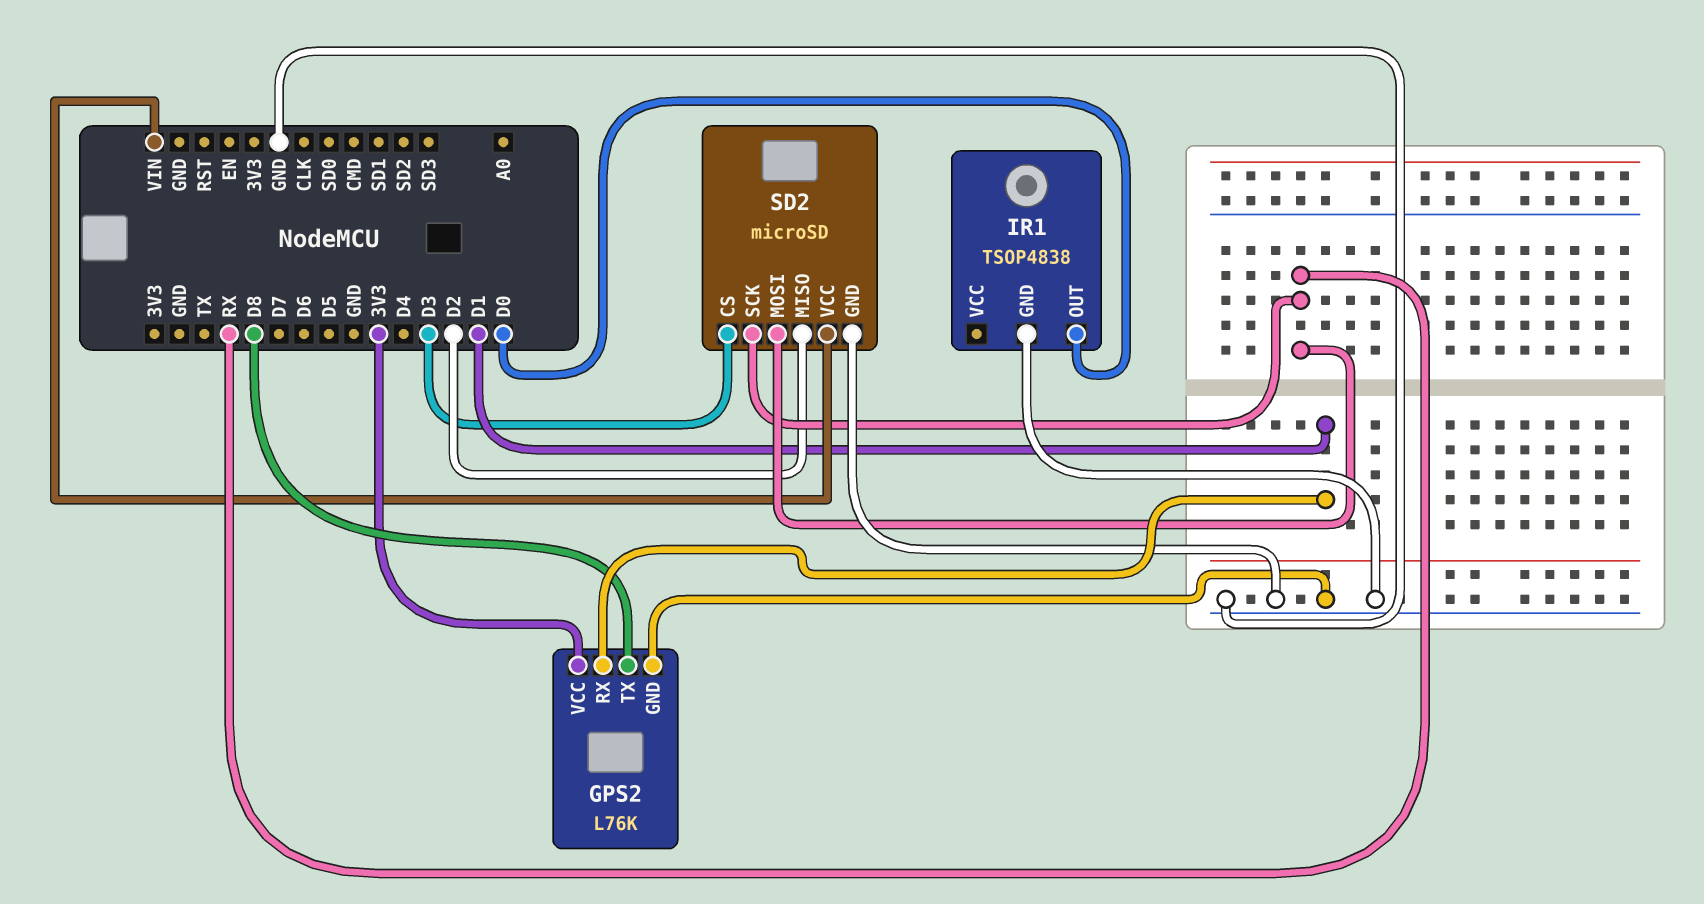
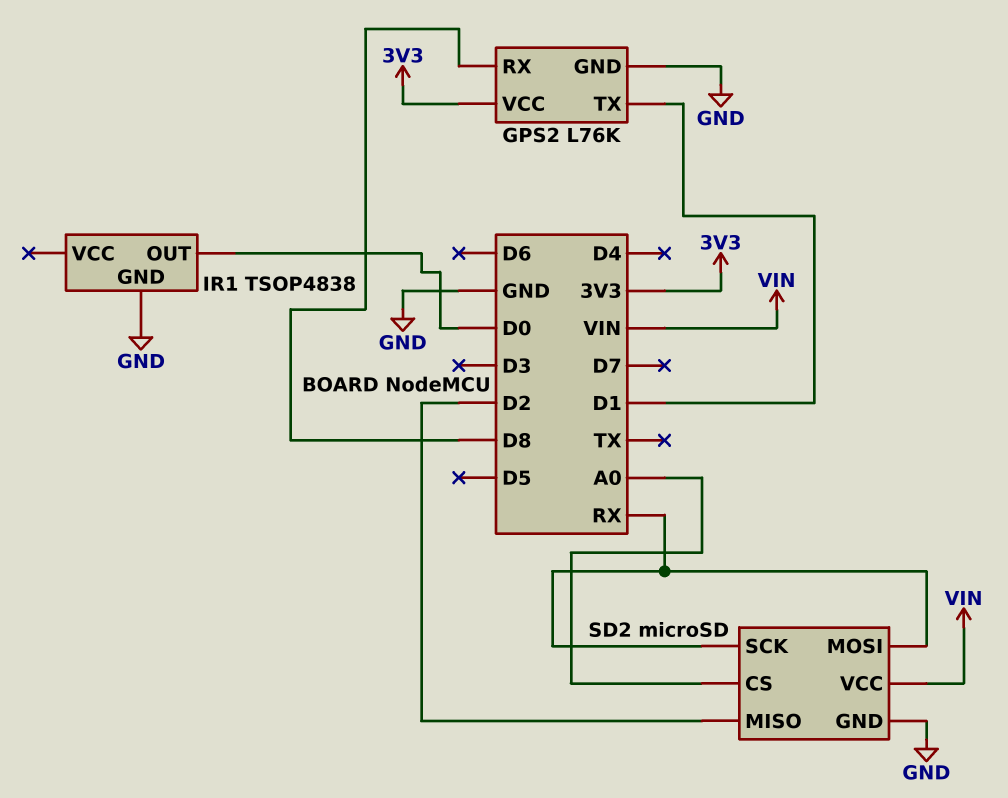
GPS2 pin RX: D1 -> D8
GPS2 pin TX: D8 -> D1
SD2 pin CS: D3 -> A0

